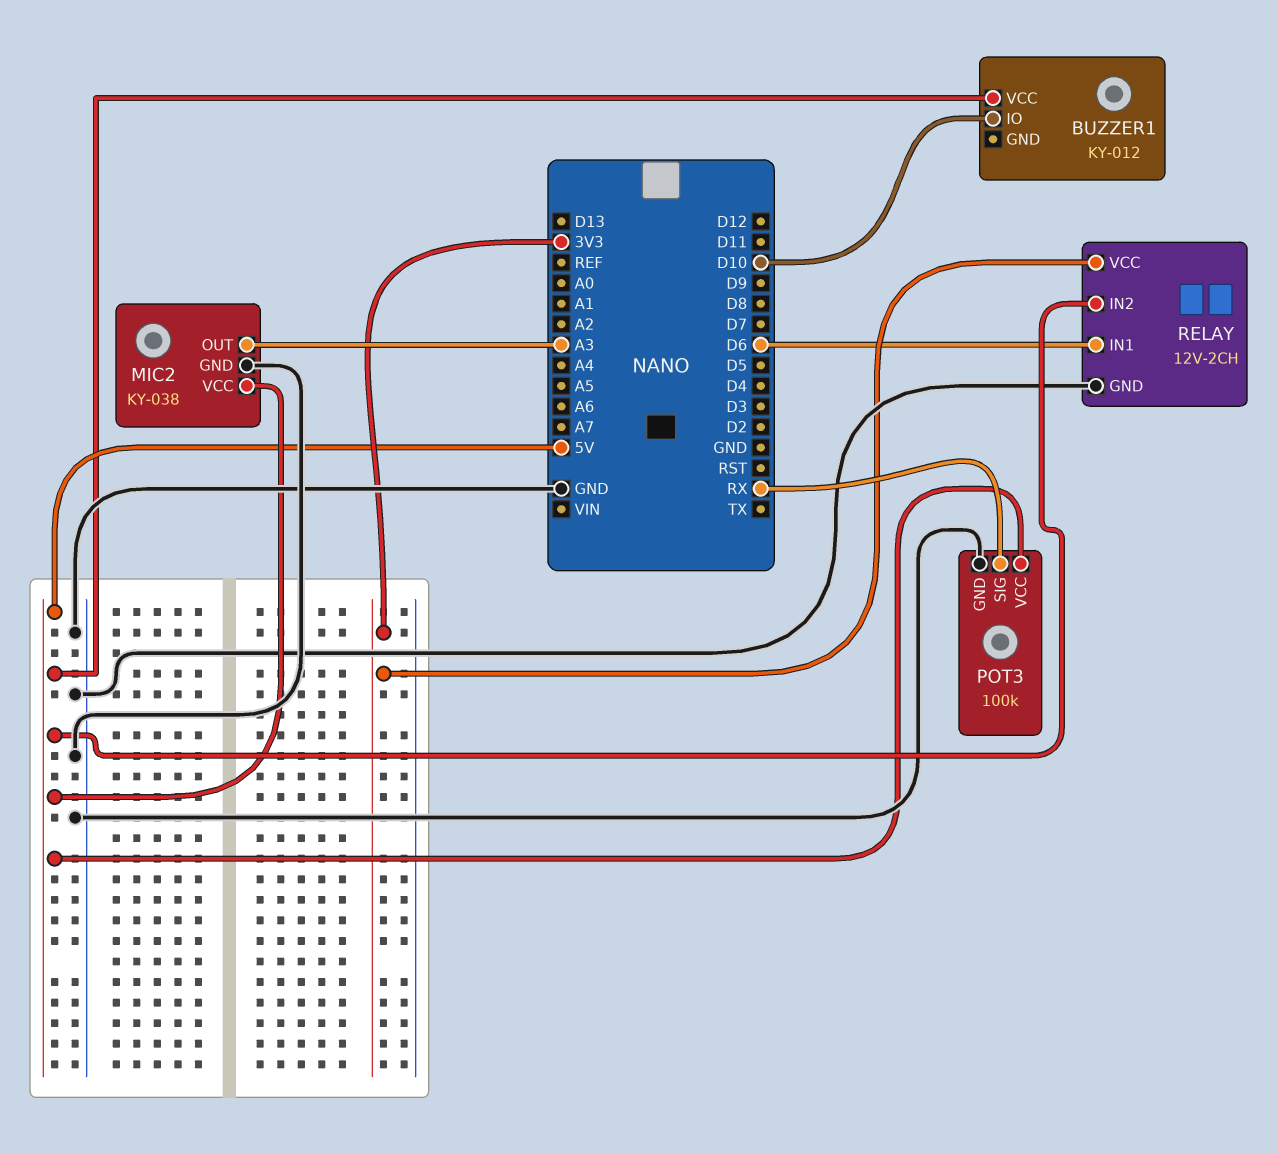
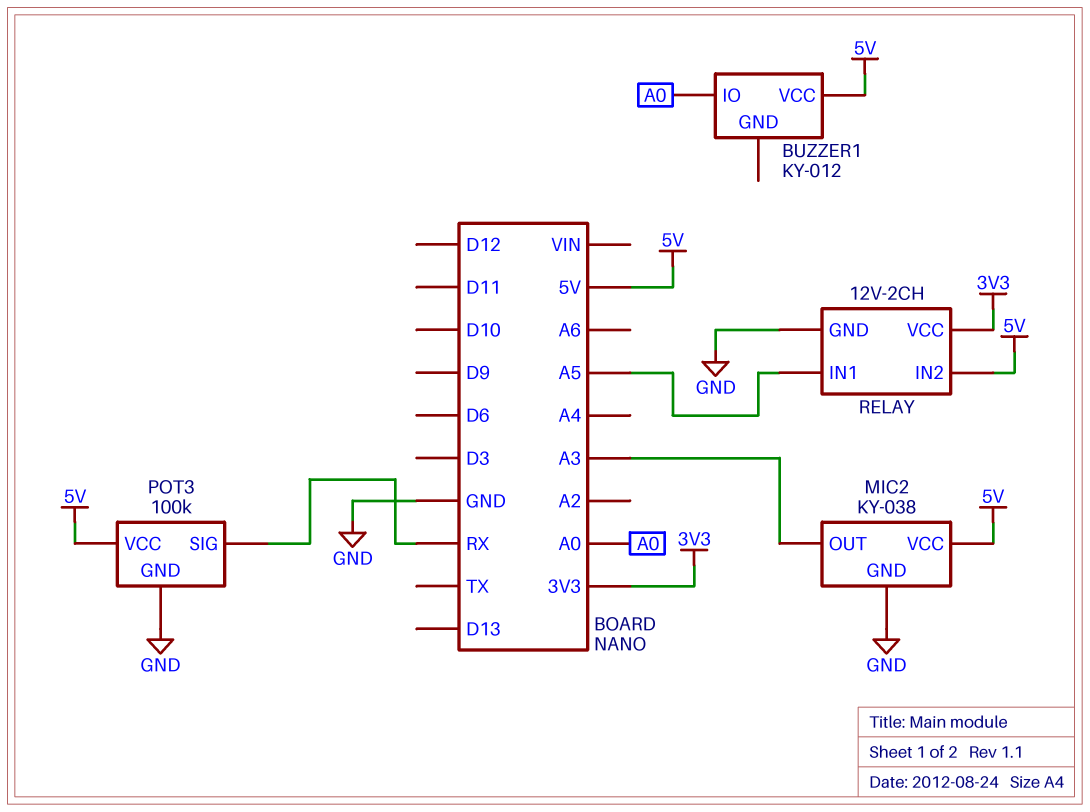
BUZZER1 pin IO: D10 -> A0
RELAY pin IN1: D6 -> A5

